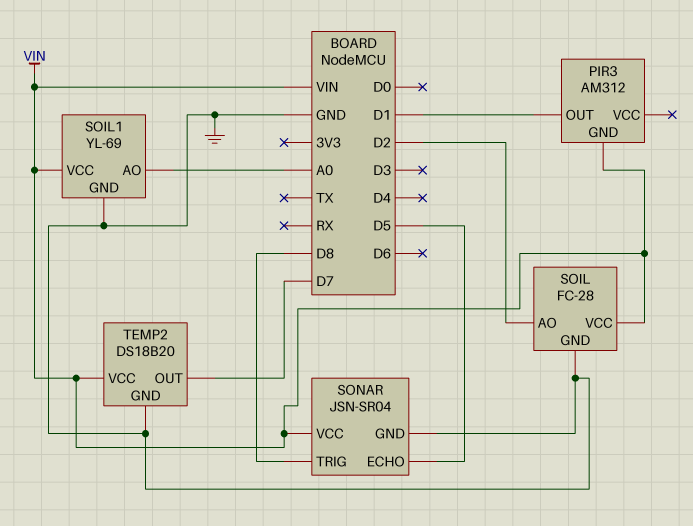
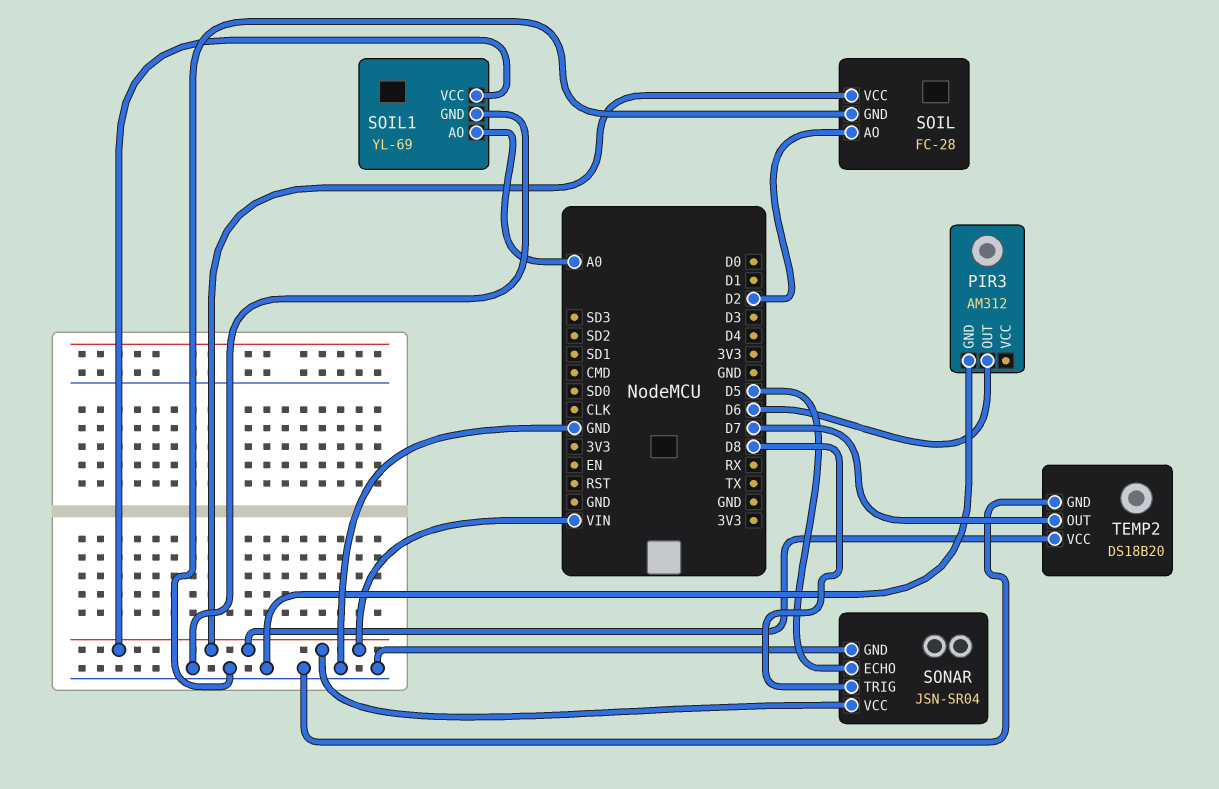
PIR3 pin GND: VIN -> GND
PIR3 pin OUT: D1 -> D6

